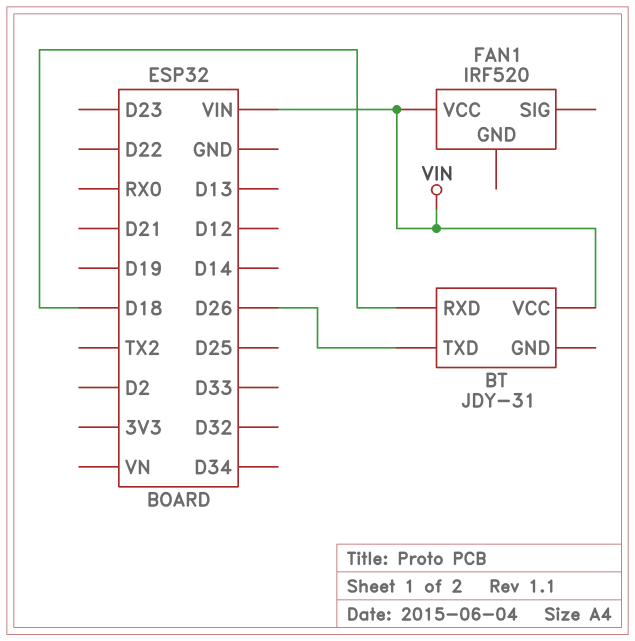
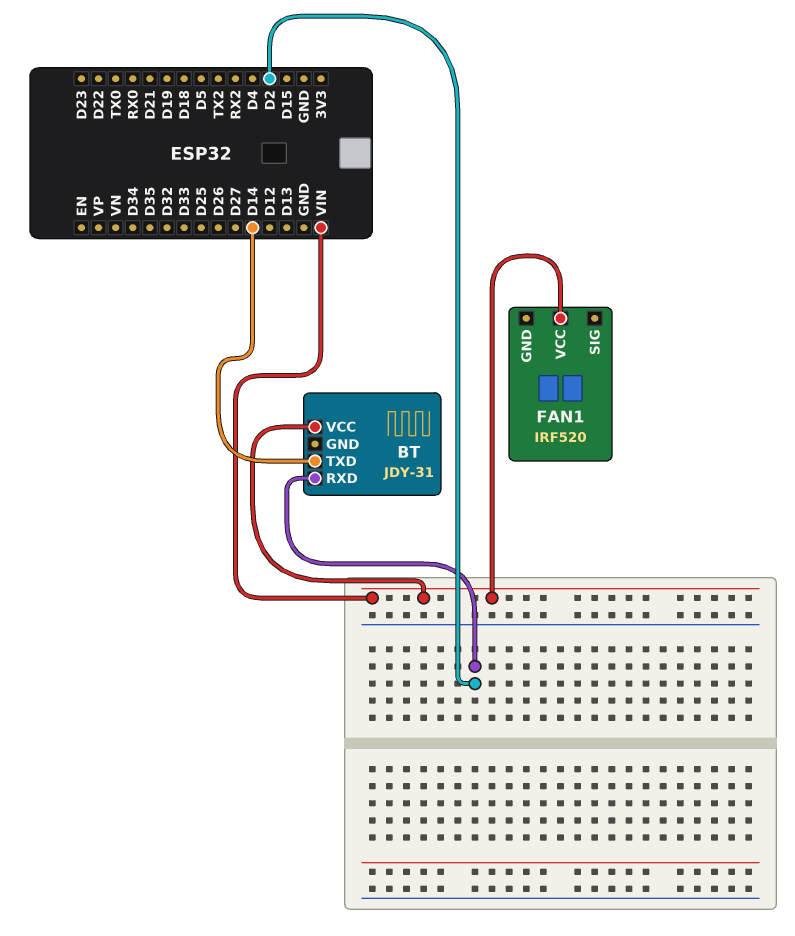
BT pin RXD: D18 -> D2
BT pin TXD: D26 -> D14

